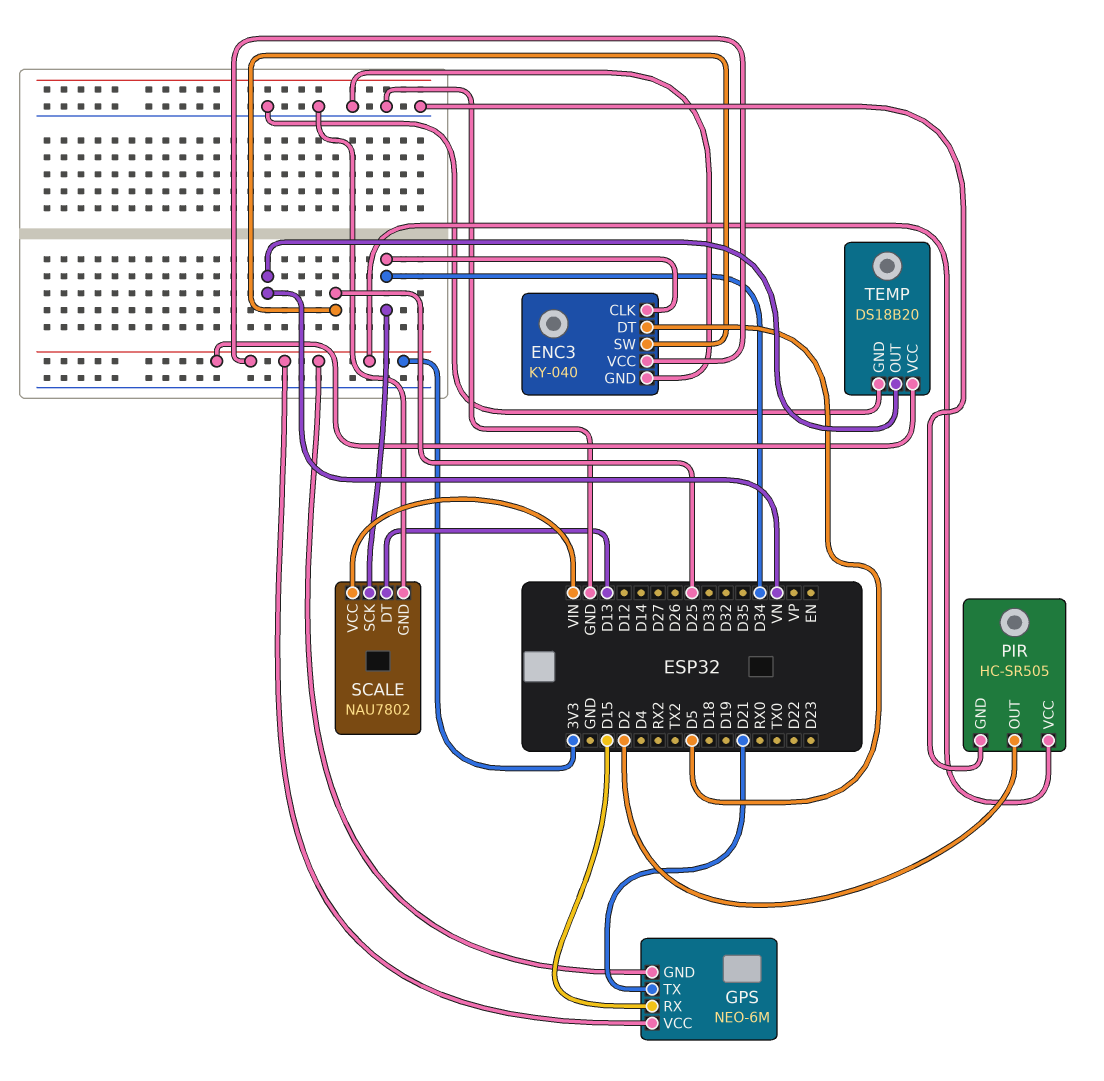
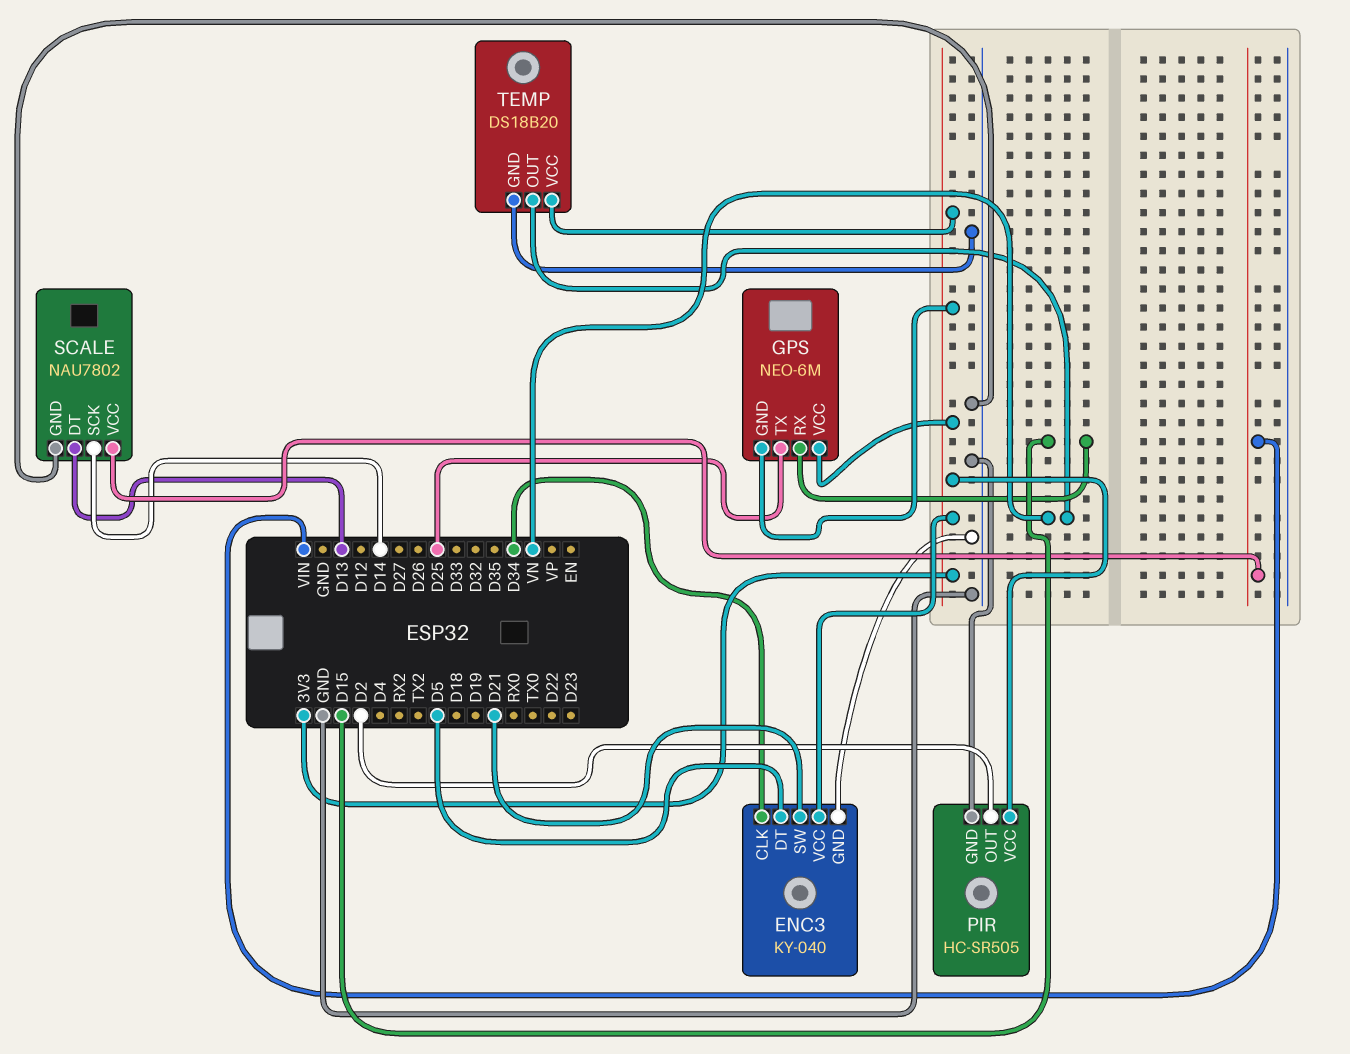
ENC3 pin SW: D25 -> D21
GPS pin TX: D21 -> D25
SCALE pin SCK: D34 -> D14

